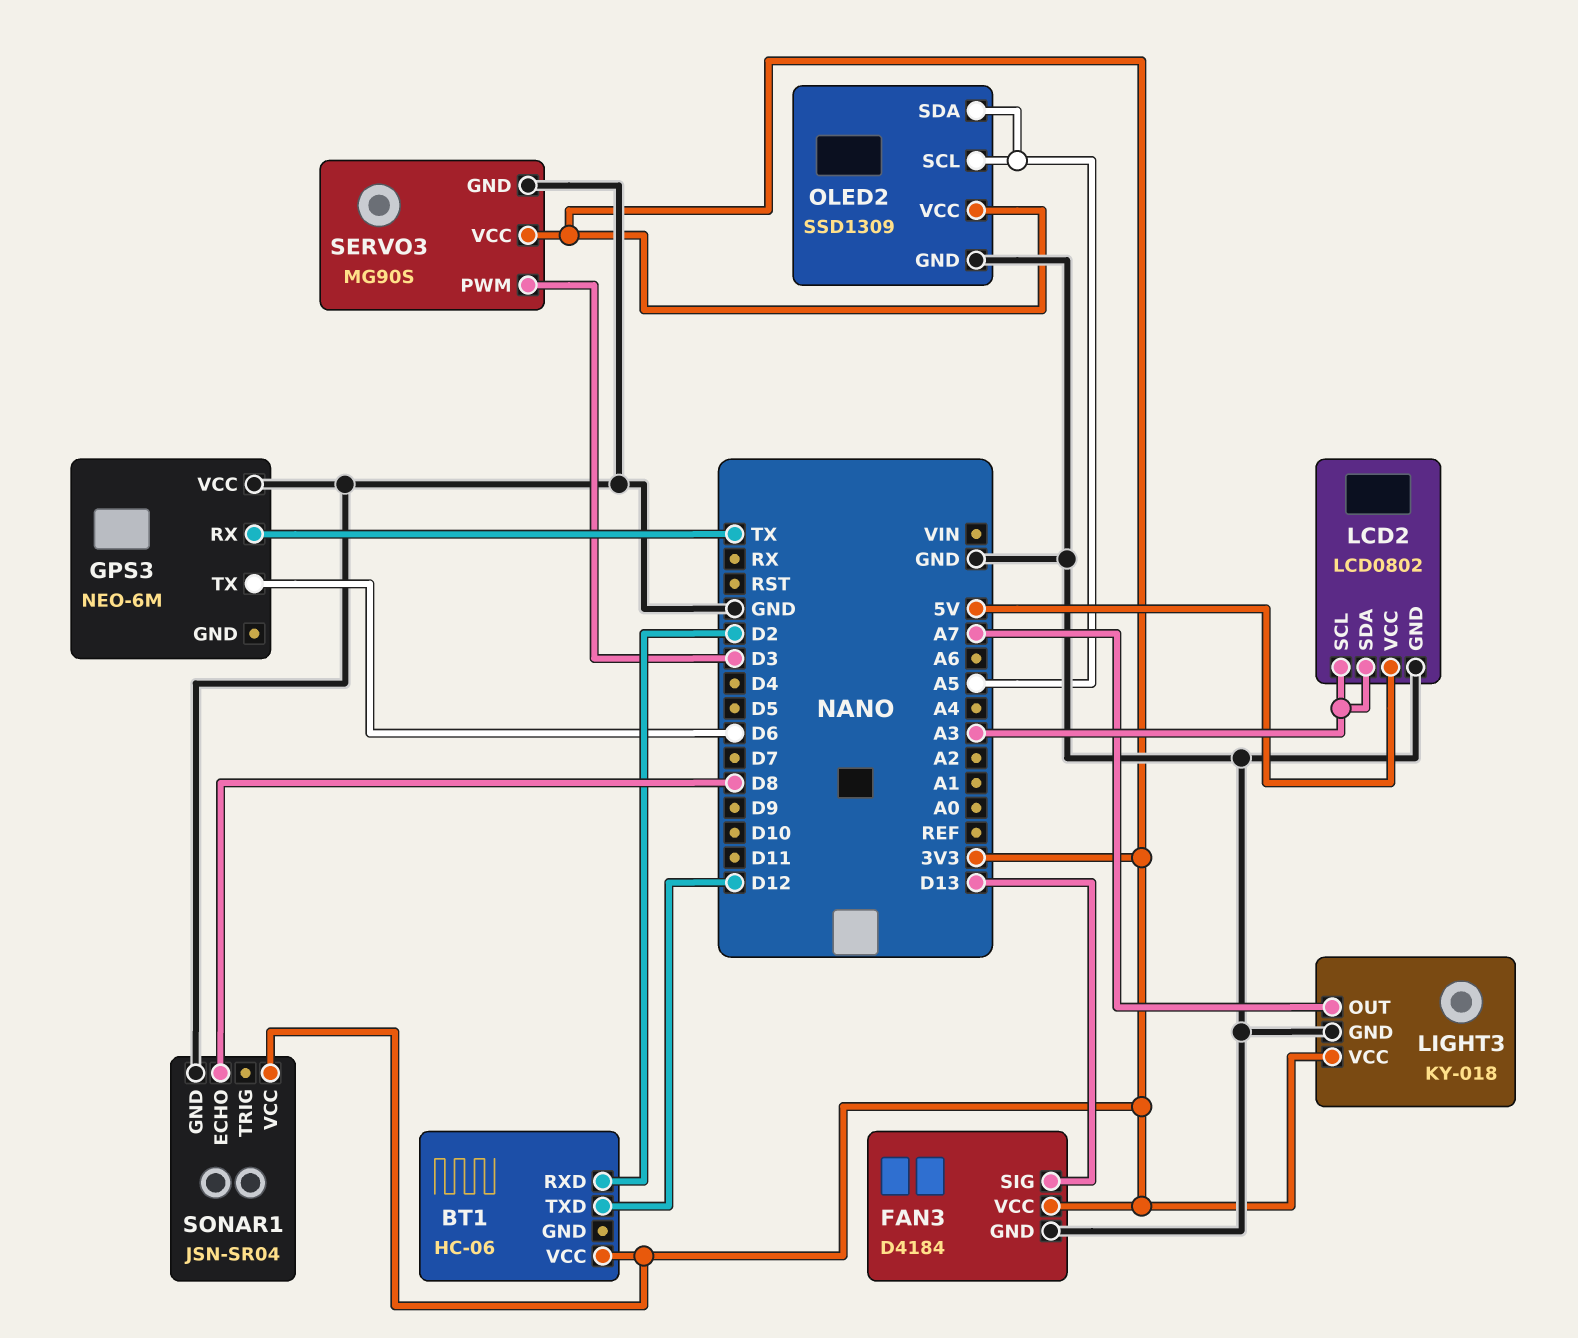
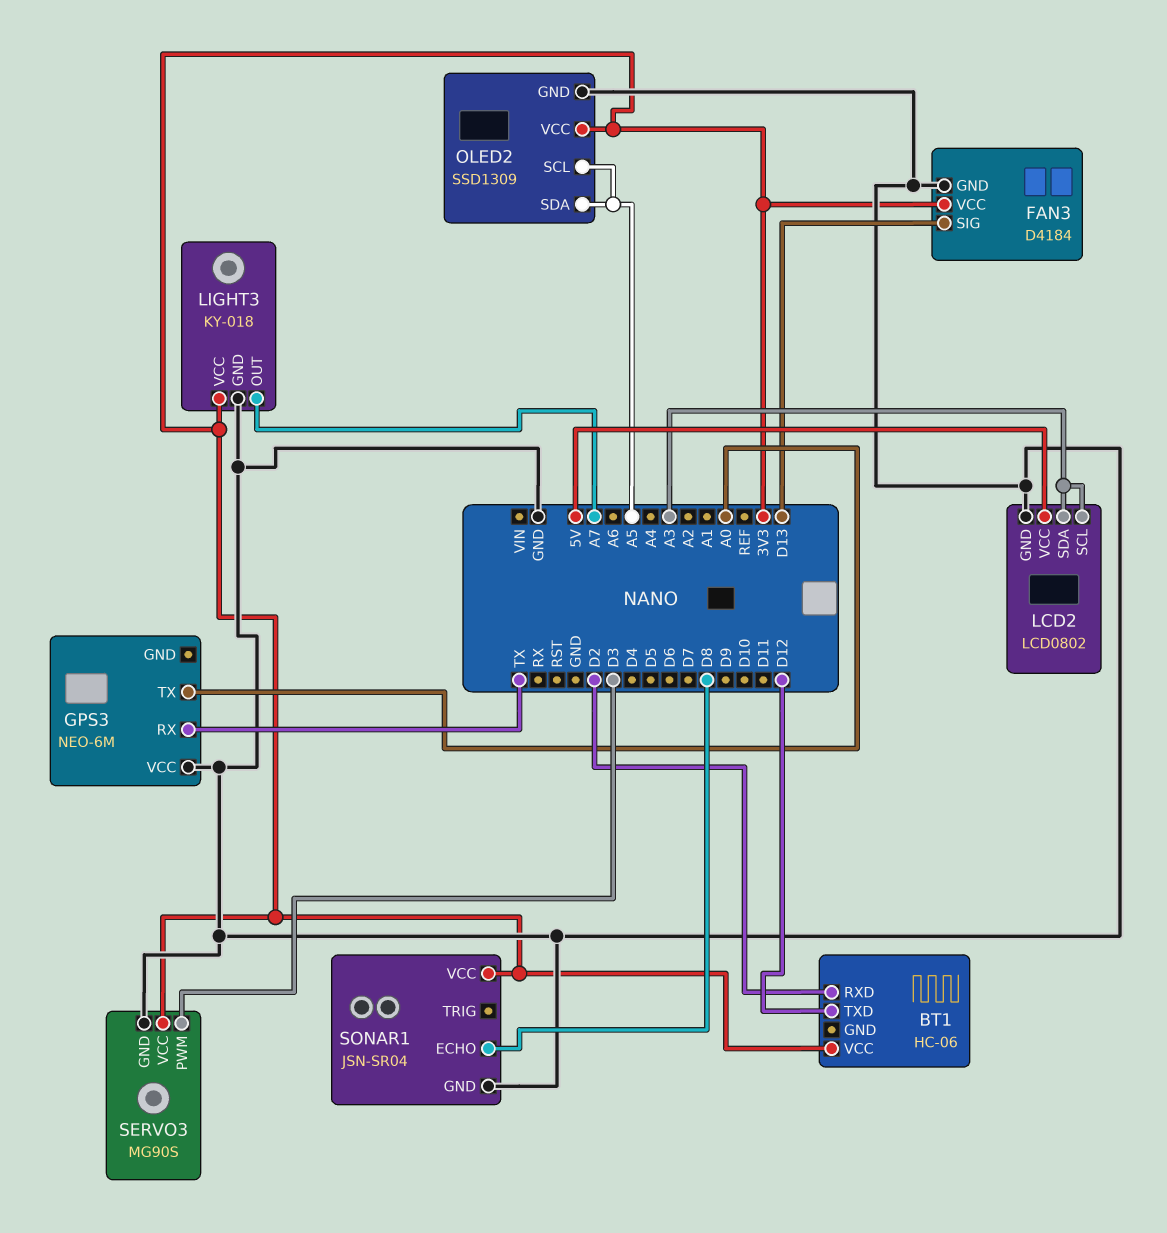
GPS3 pin TX: D6 -> A0

